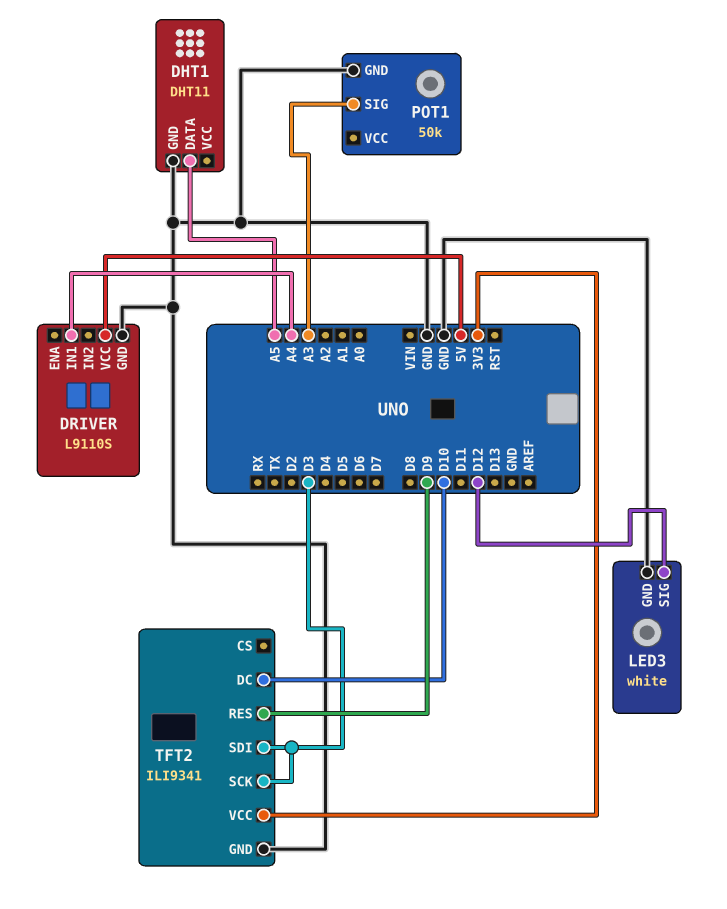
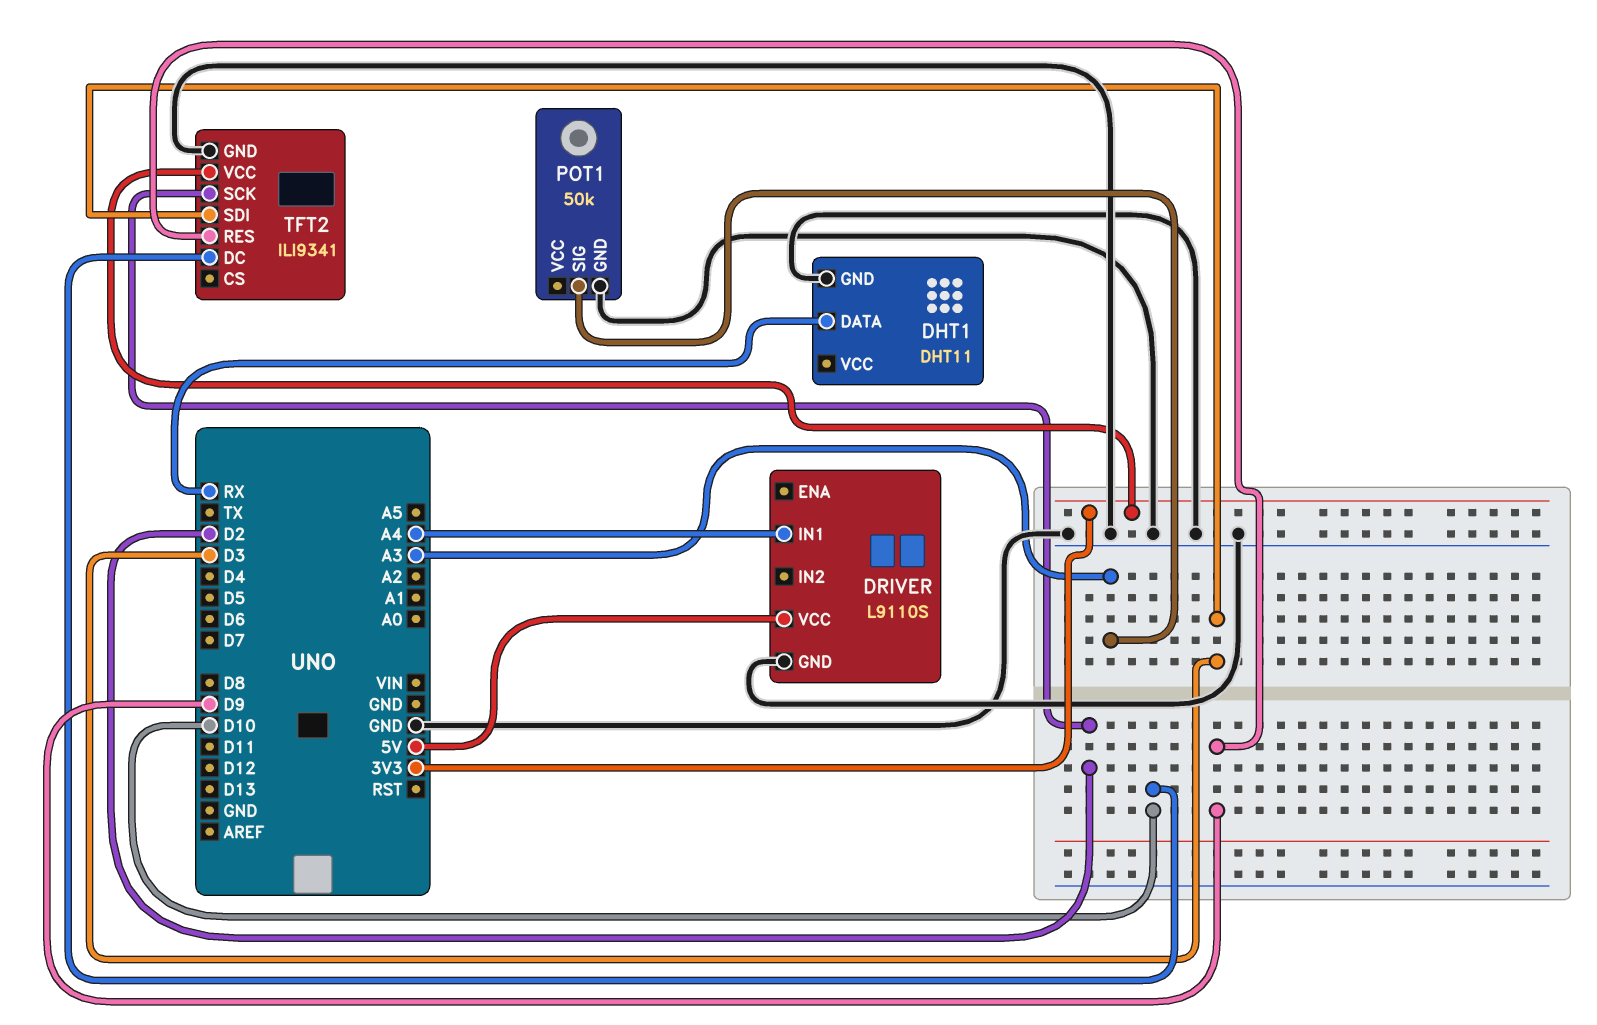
DHT1 pin DATA: A5 -> RX
LED3: white -> none
LED3 pin GND: GND -> none
LED3 pin SIG: D12 -> none
TFT2 pin SCK: D3 -> D2

